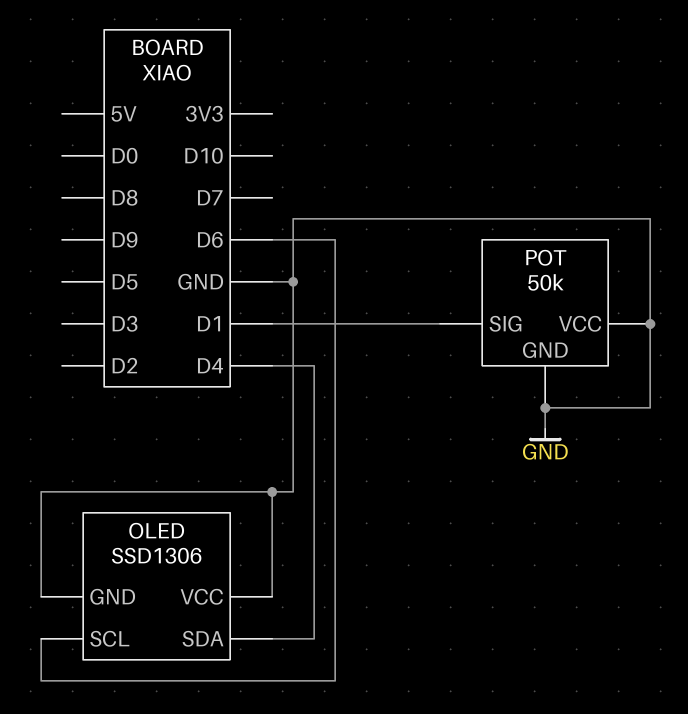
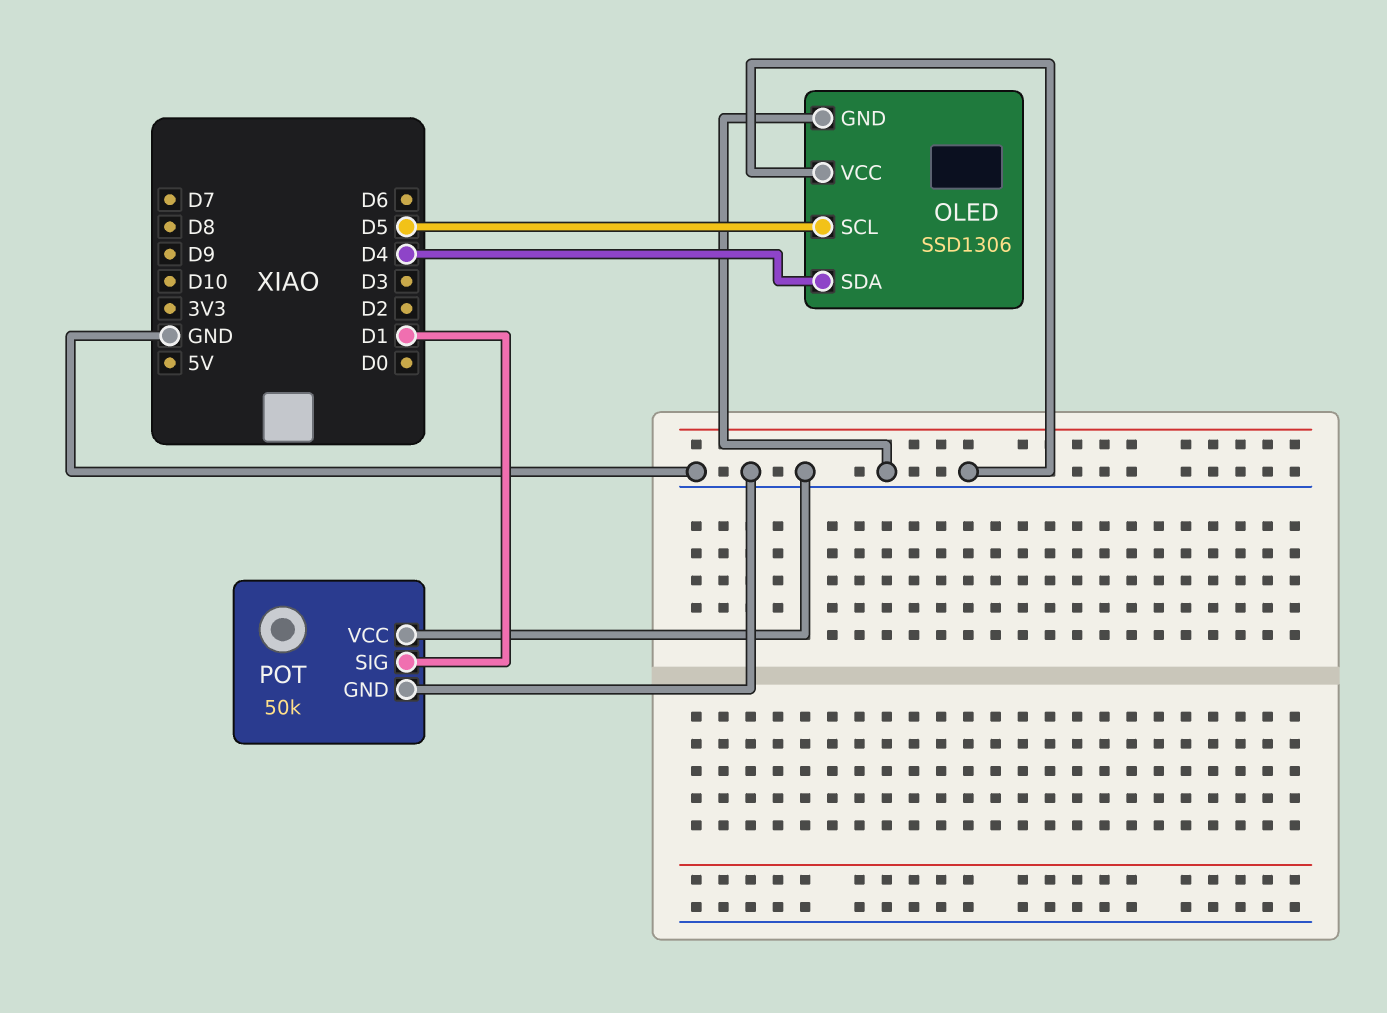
OLED pin SCL: D6 -> D5

